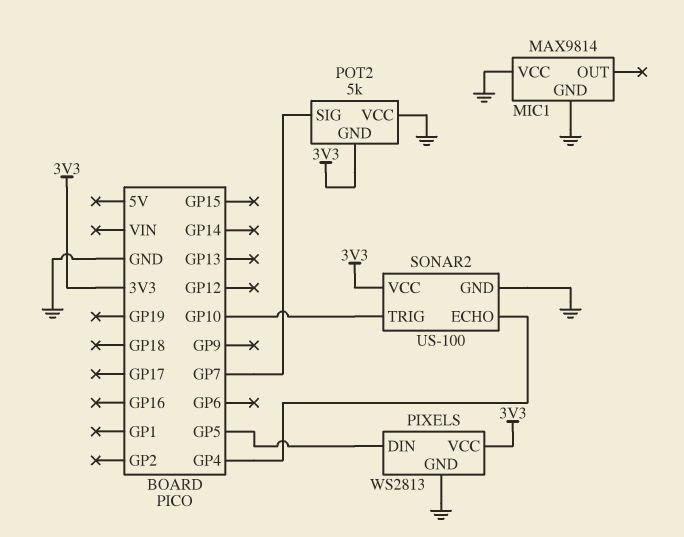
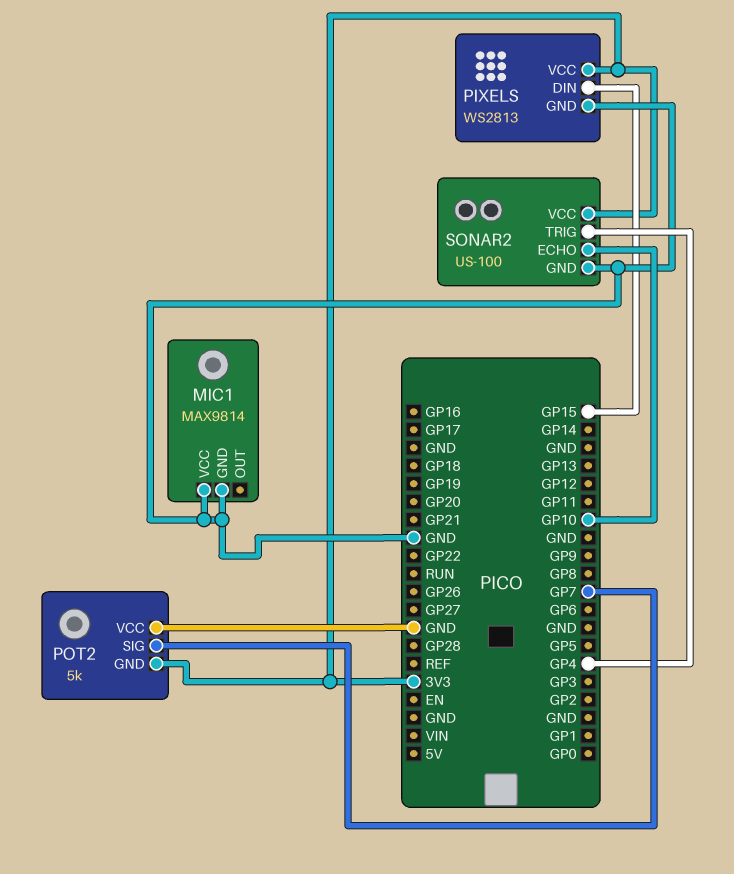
PIXELS pin DIN: GP5 -> GP15
SONAR2 pin ECHO: GP4 -> GP10
SONAR2 pin TRIG: GP10 -> GP4

